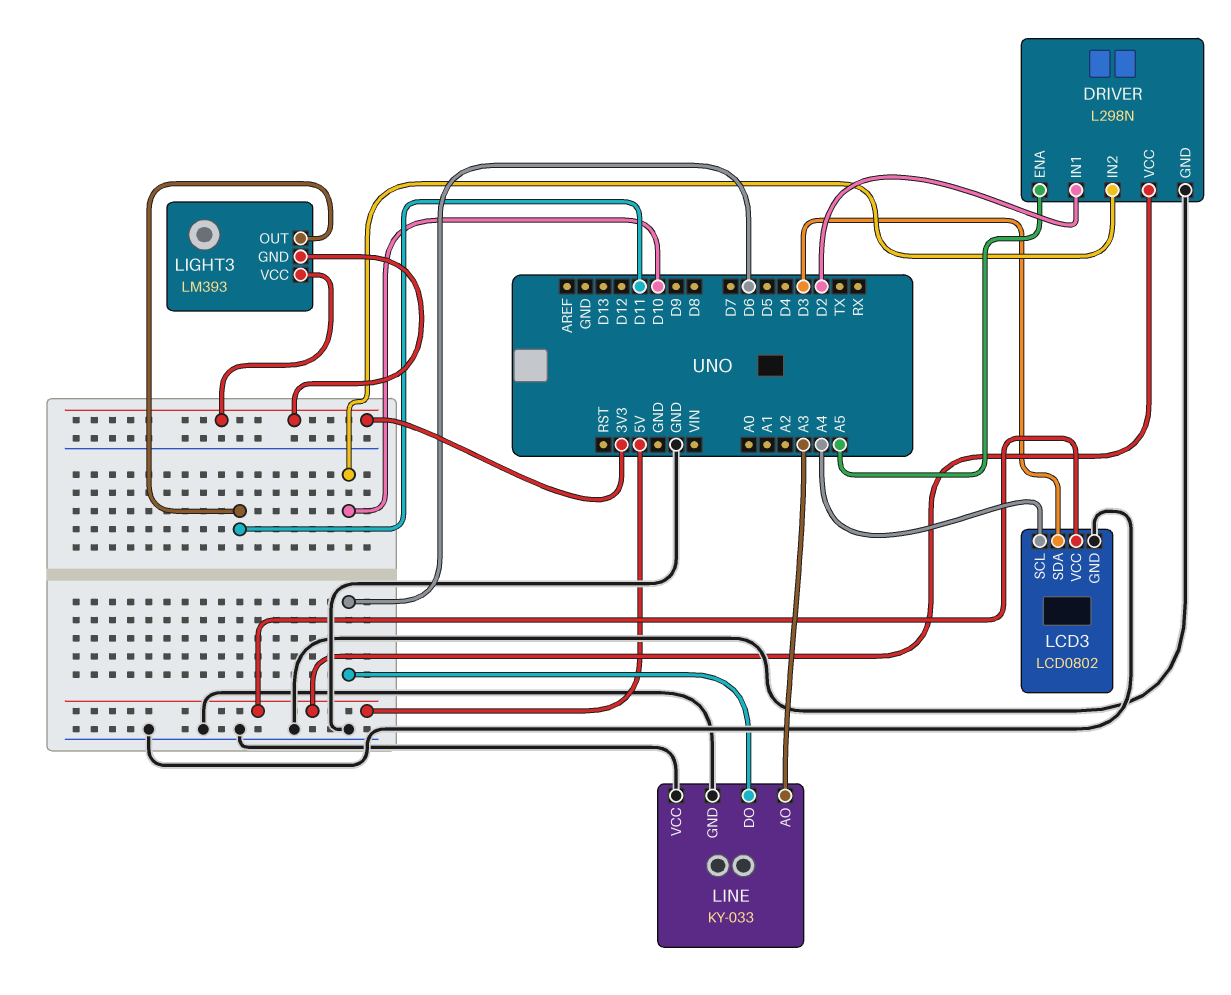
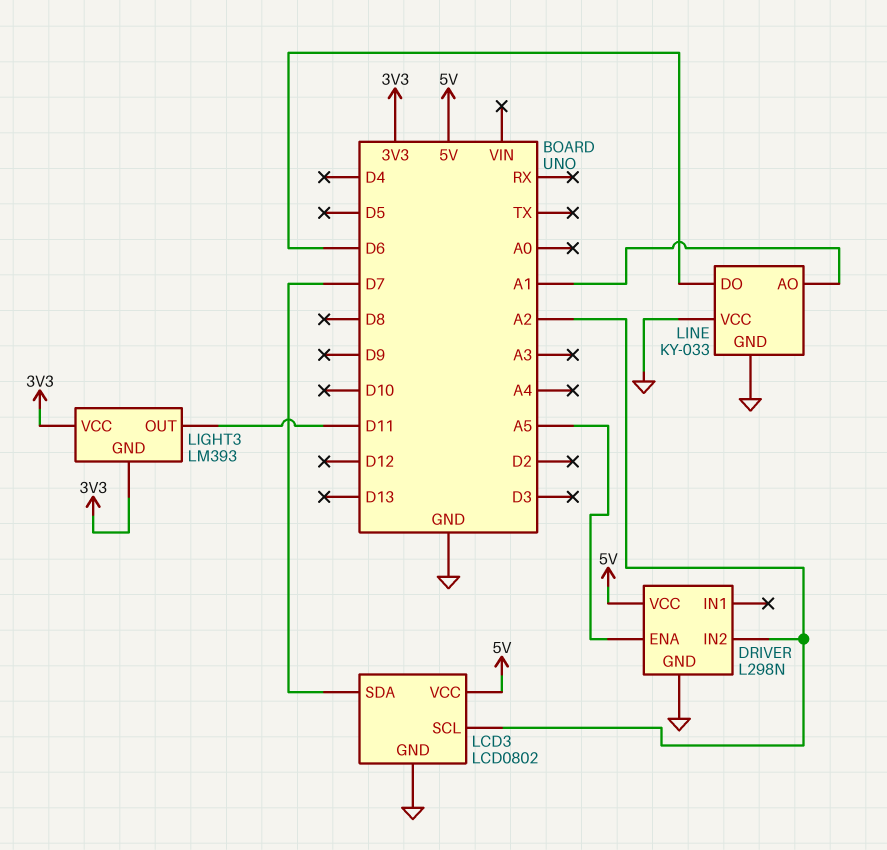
DRIVER pin IN1: D2 -> none
DRIVER pin IN2: D10 -> A2
LCD3 pin SCL: A4 -> A2
LCD3 pin SDA: D3 -> D7
LINE pin AO: A3 -> A1

